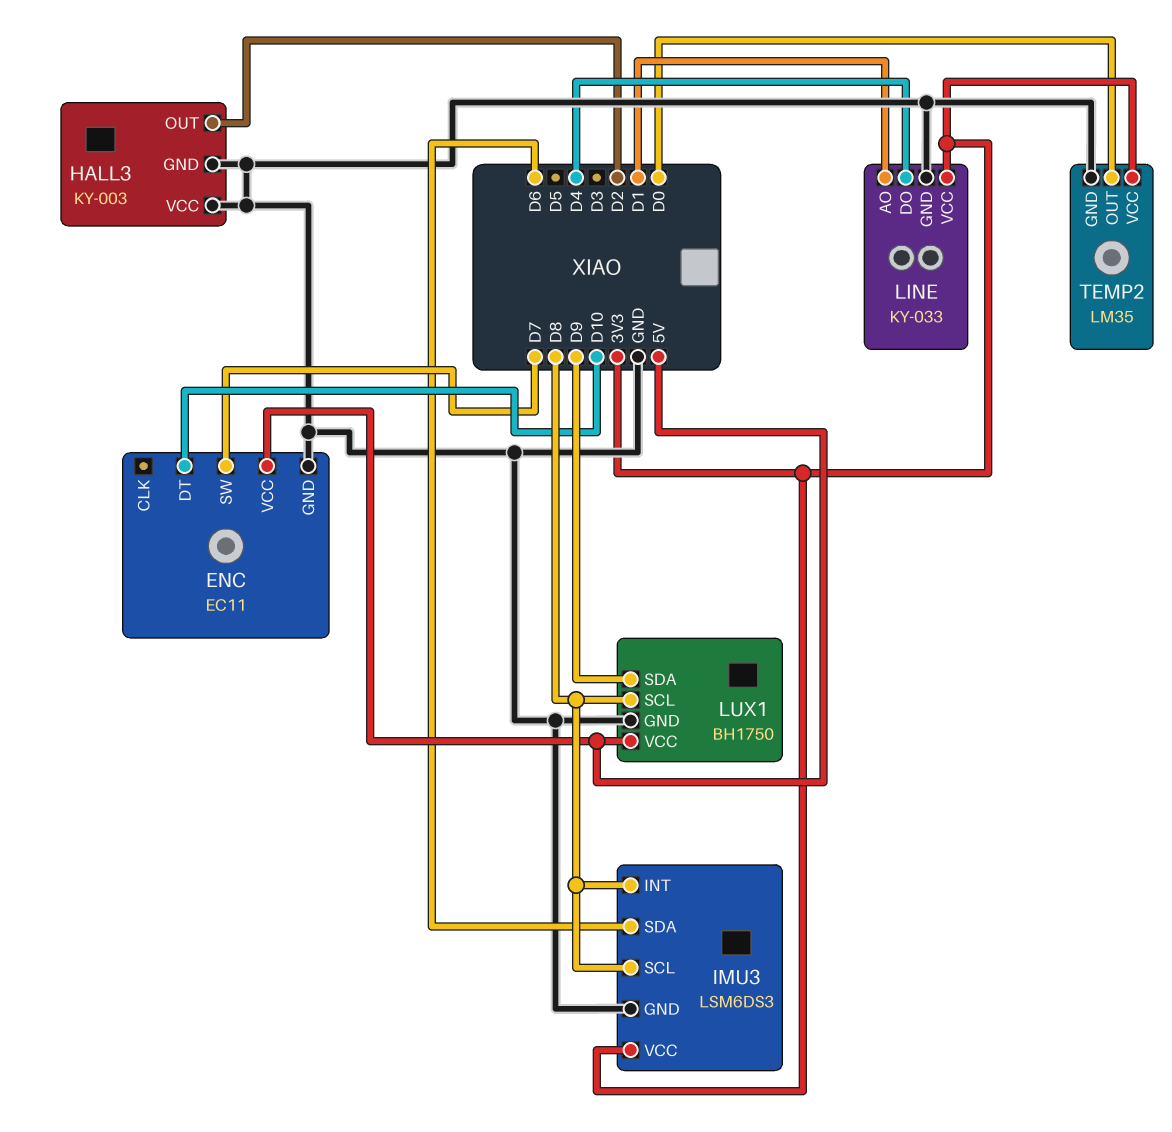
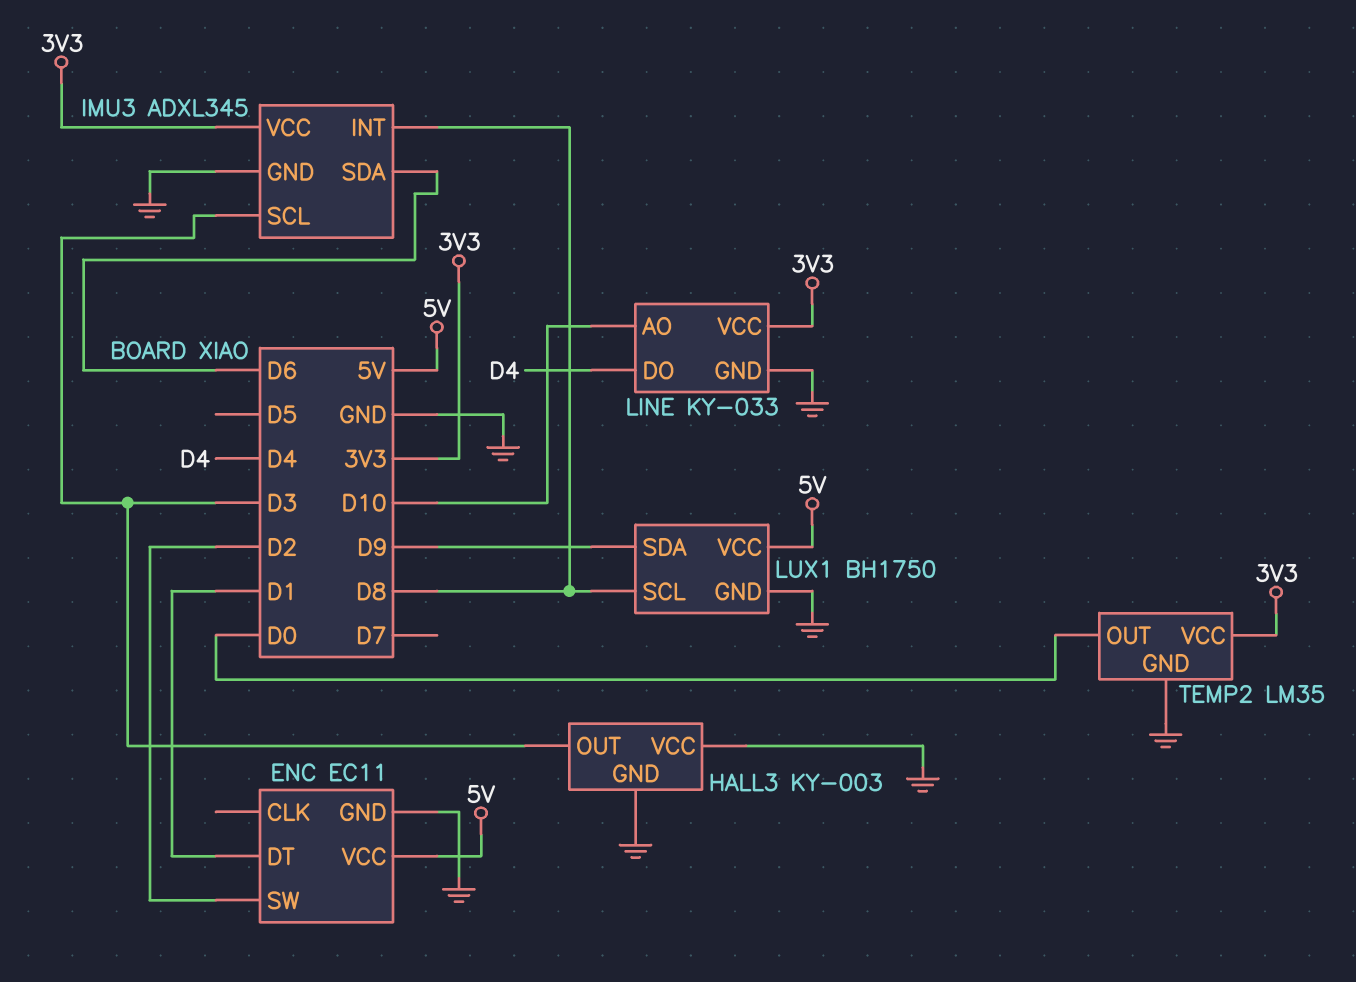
ENC pin DT: D10 -> D1
ENC pin SW: D7 -> D2
HALL3 pin OUT: D2 -> D3
IMU3: LSM6DS3 -> ADXL345
IMU3 pin SCL: D8 -> D3
LINE pin AO: D1 -> D10

